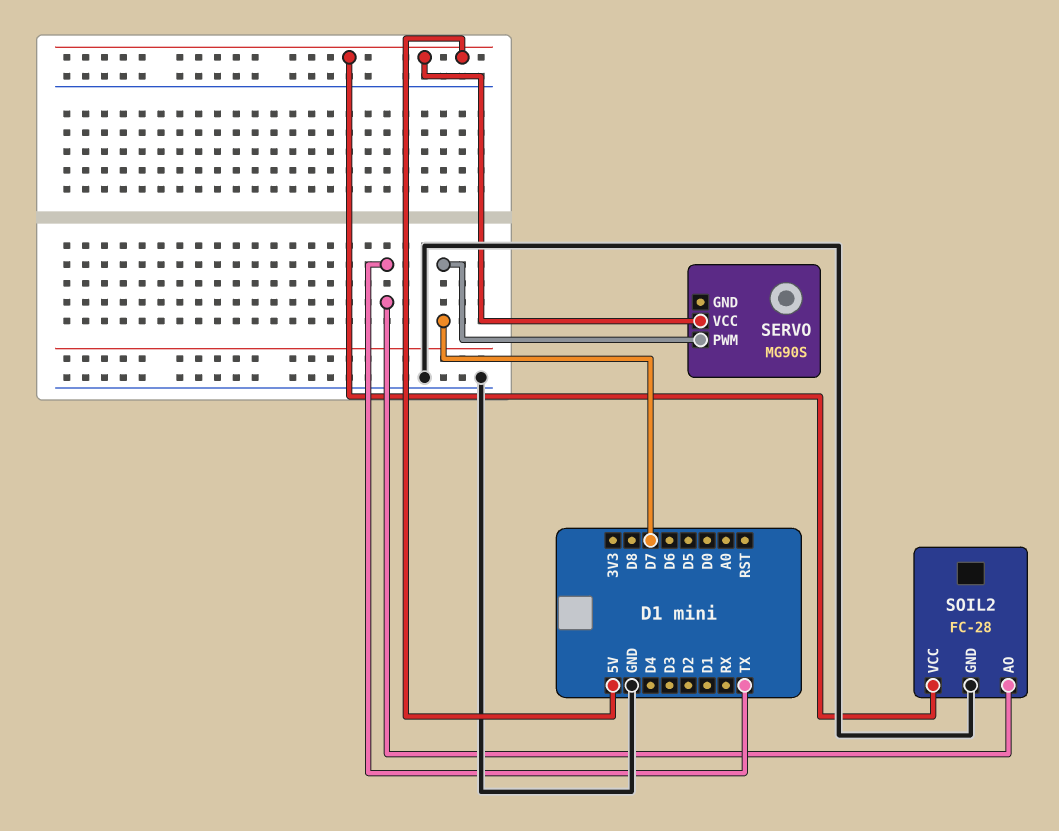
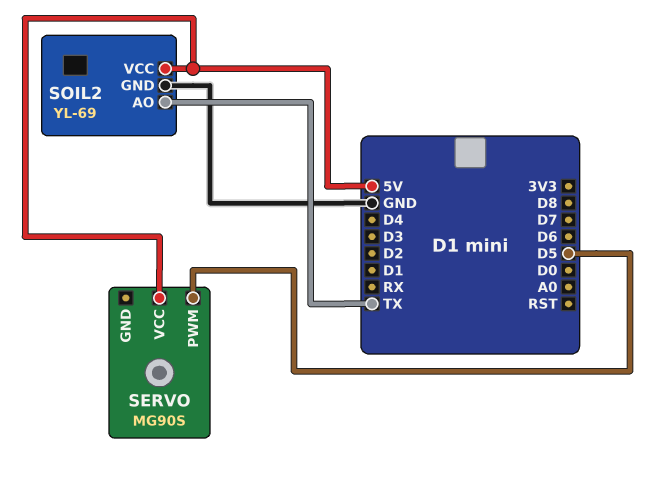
SERVO pin PWM: D7 -> D5
SOIL2: FC-28 -> YL-69

